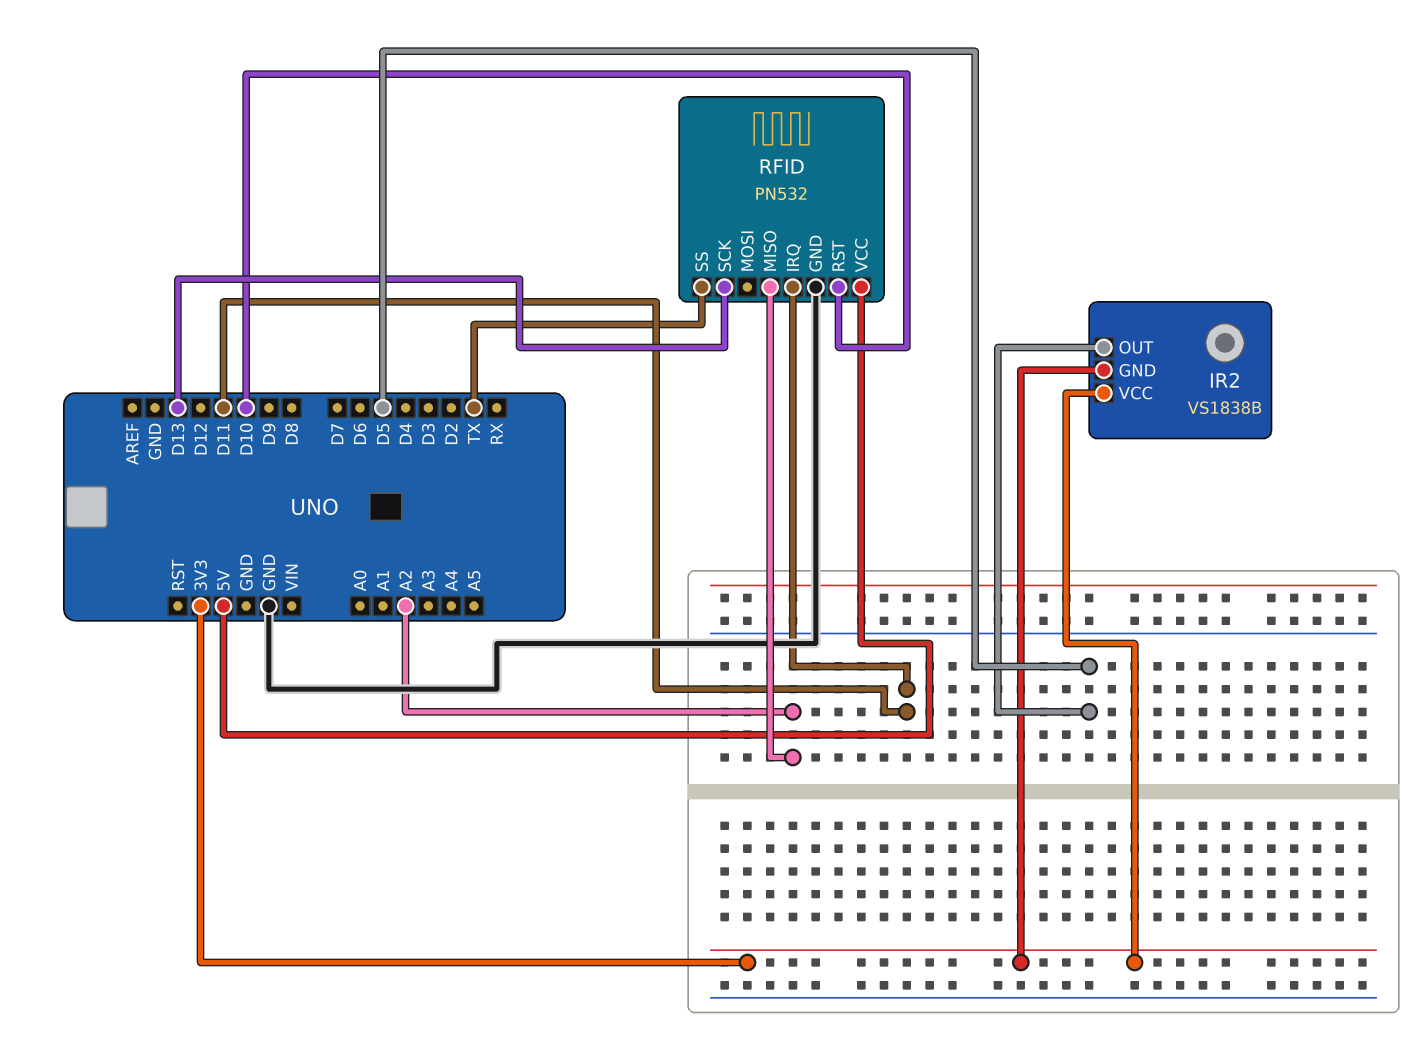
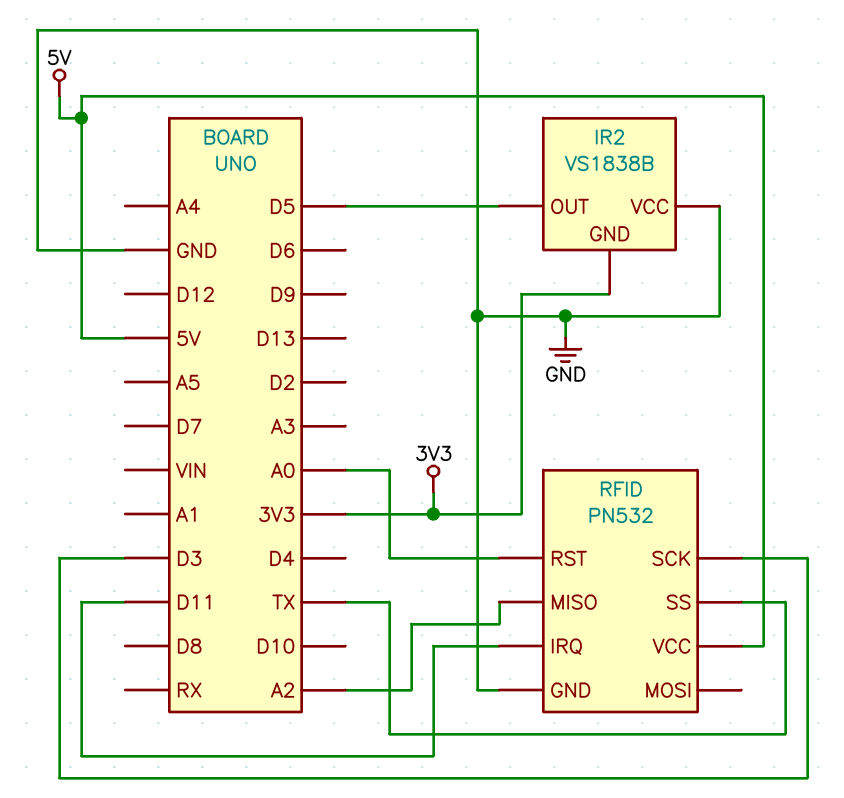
IR2 pin VCC: 3V3 -> GND
RFID pin RST: D10 -> A0
RFID pin SCK: D13 -> D3

